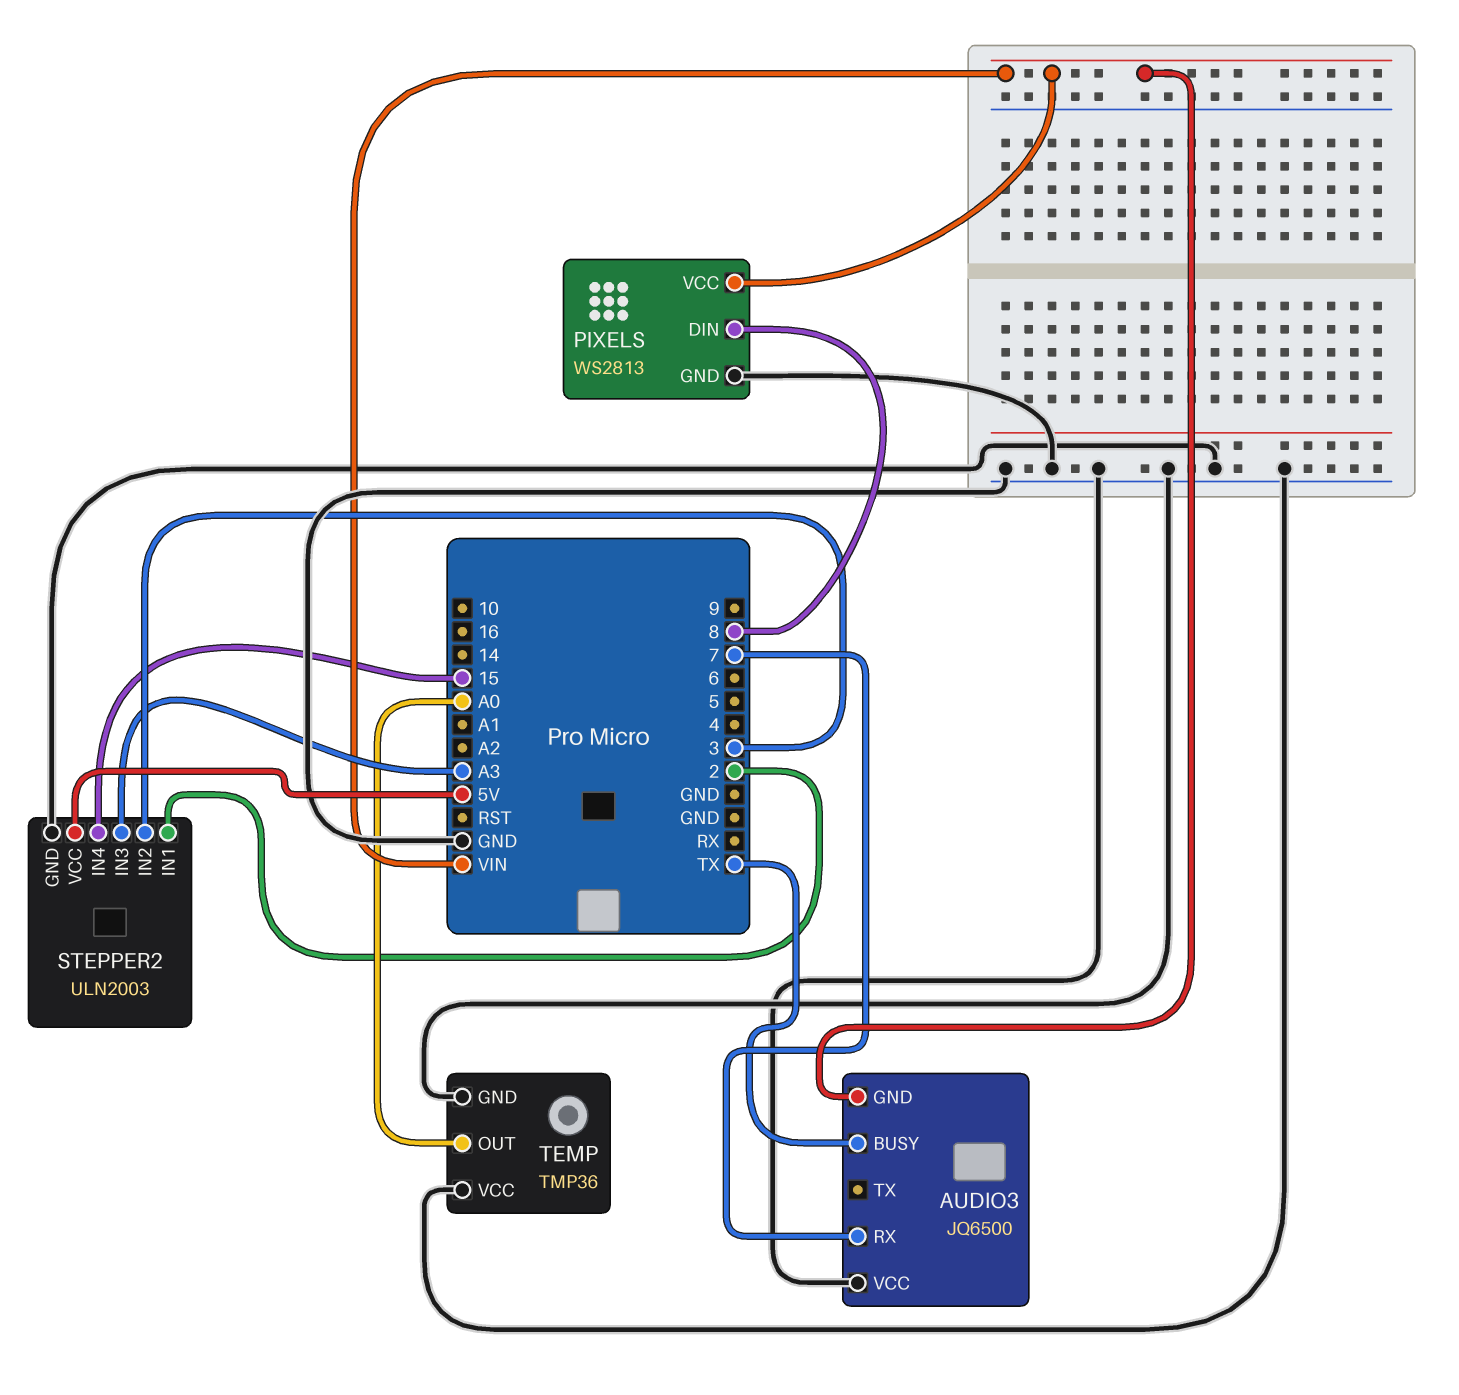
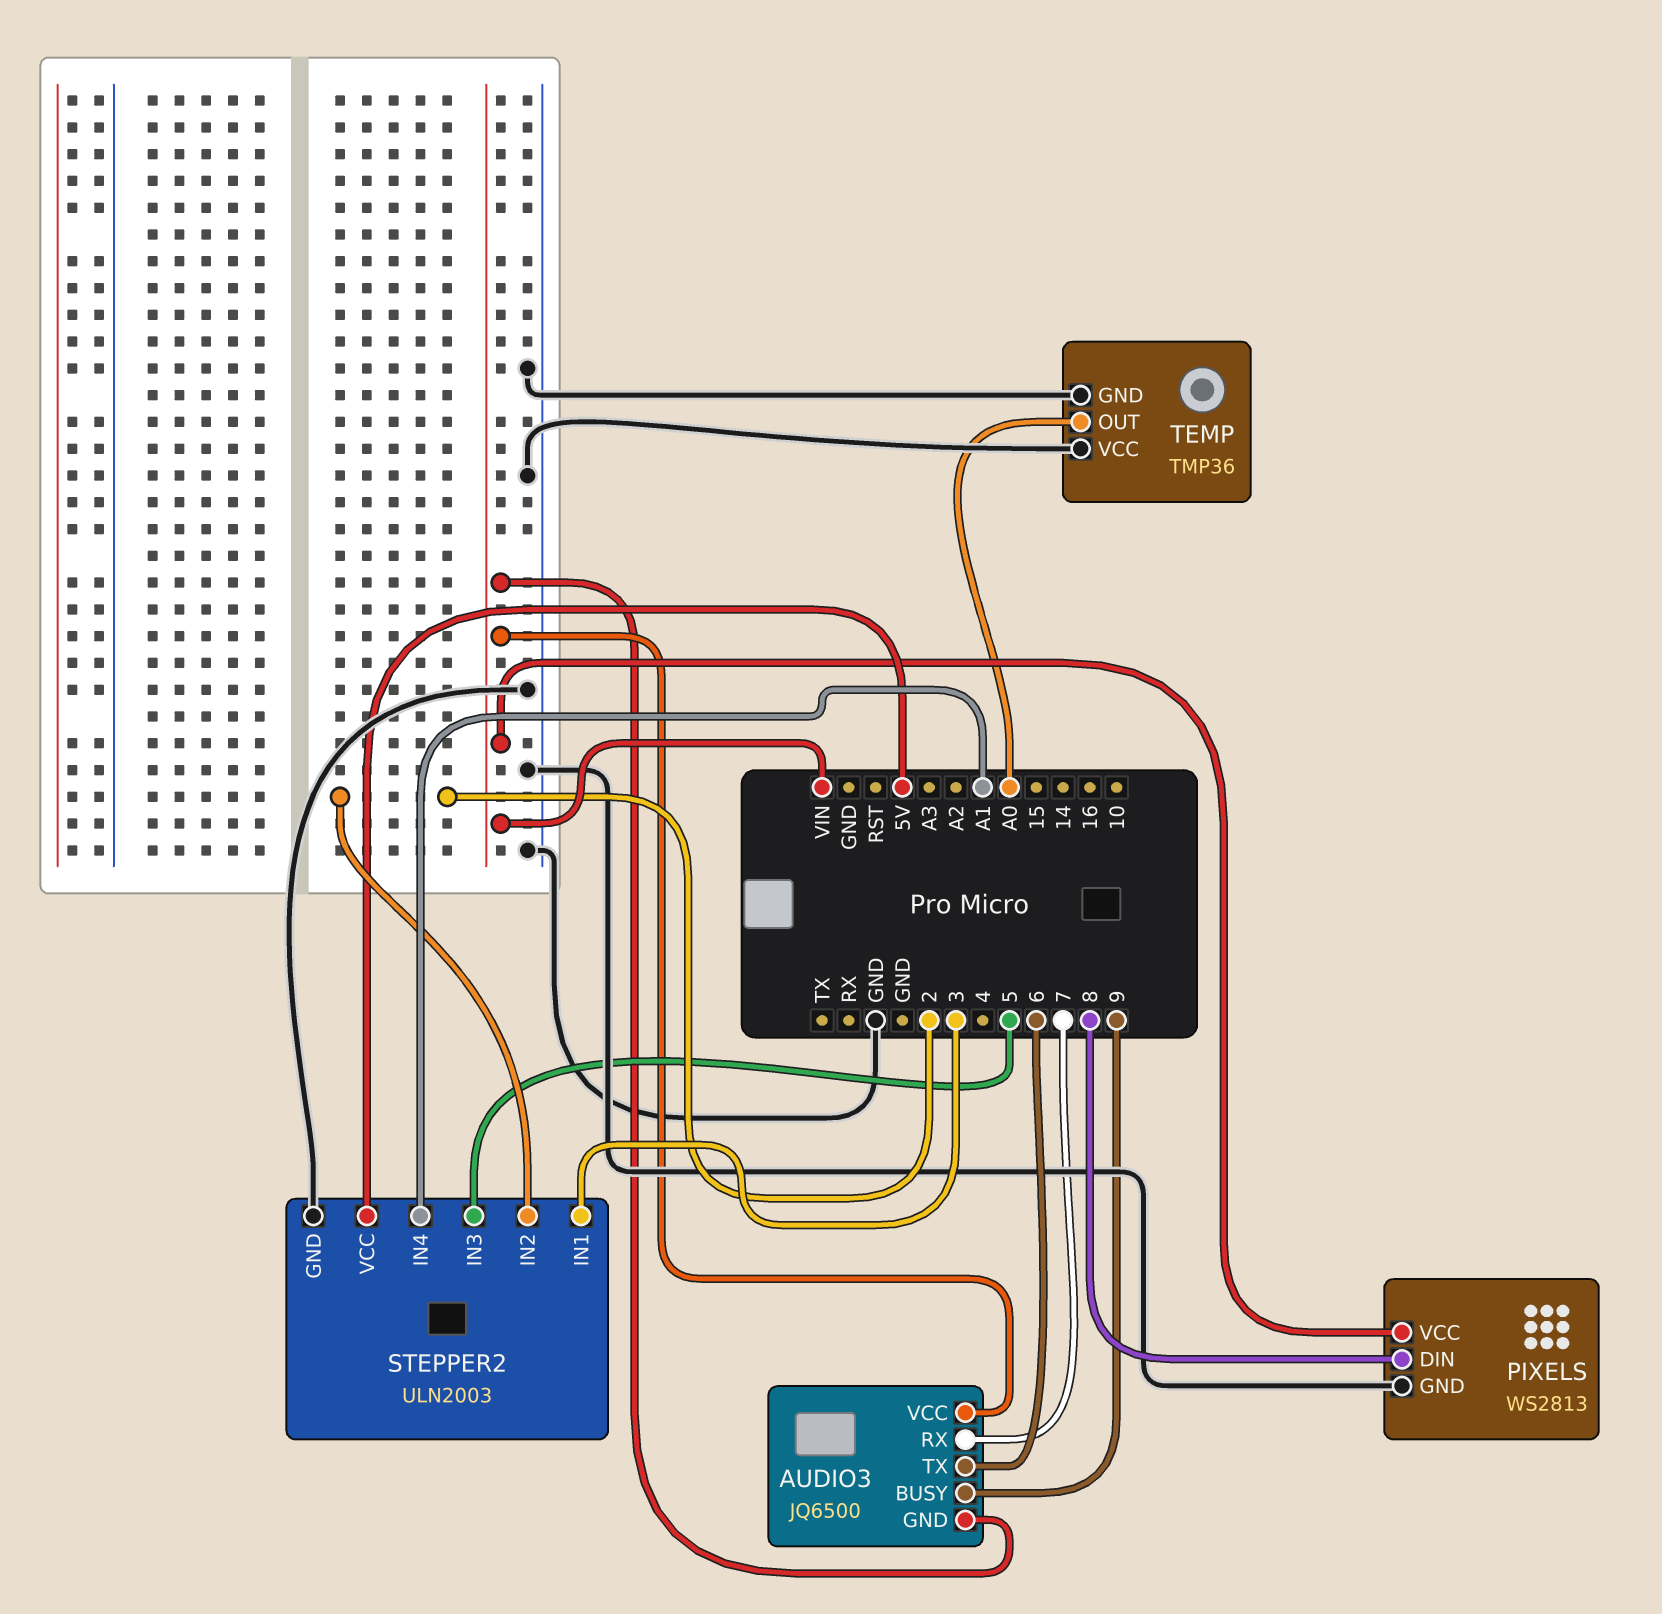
AUDIO3 pin BUSY: TX -> 9
AUDIO3 pin TX: none -> 6
AUDIO3 pin VCC: GND -> VIN
STEPPER2 pin IN1: 2 -> 3
STEPPER2 pin IN2: 3 -> 2
STEPPER2 pin IN3: A3 -> 5
STEPPER2 pin IN4: 15 -> A1

